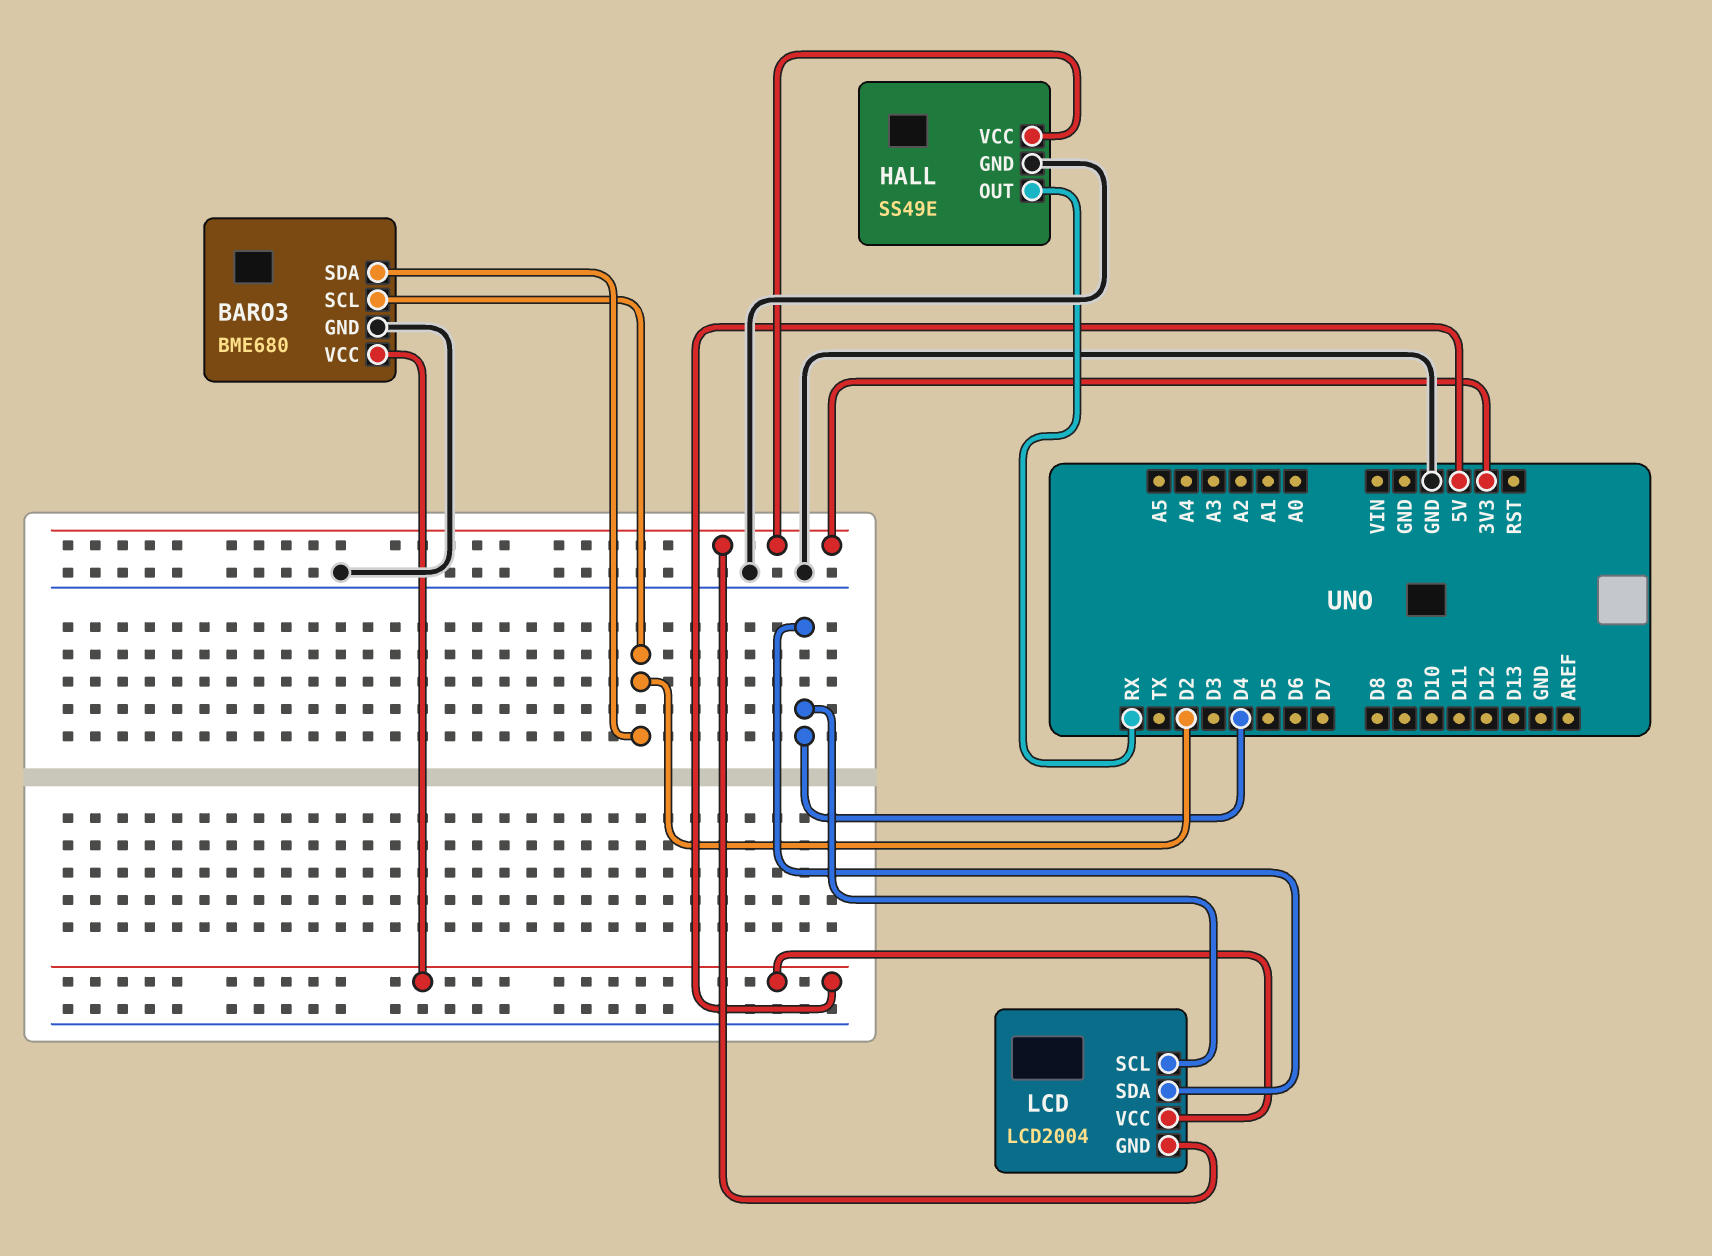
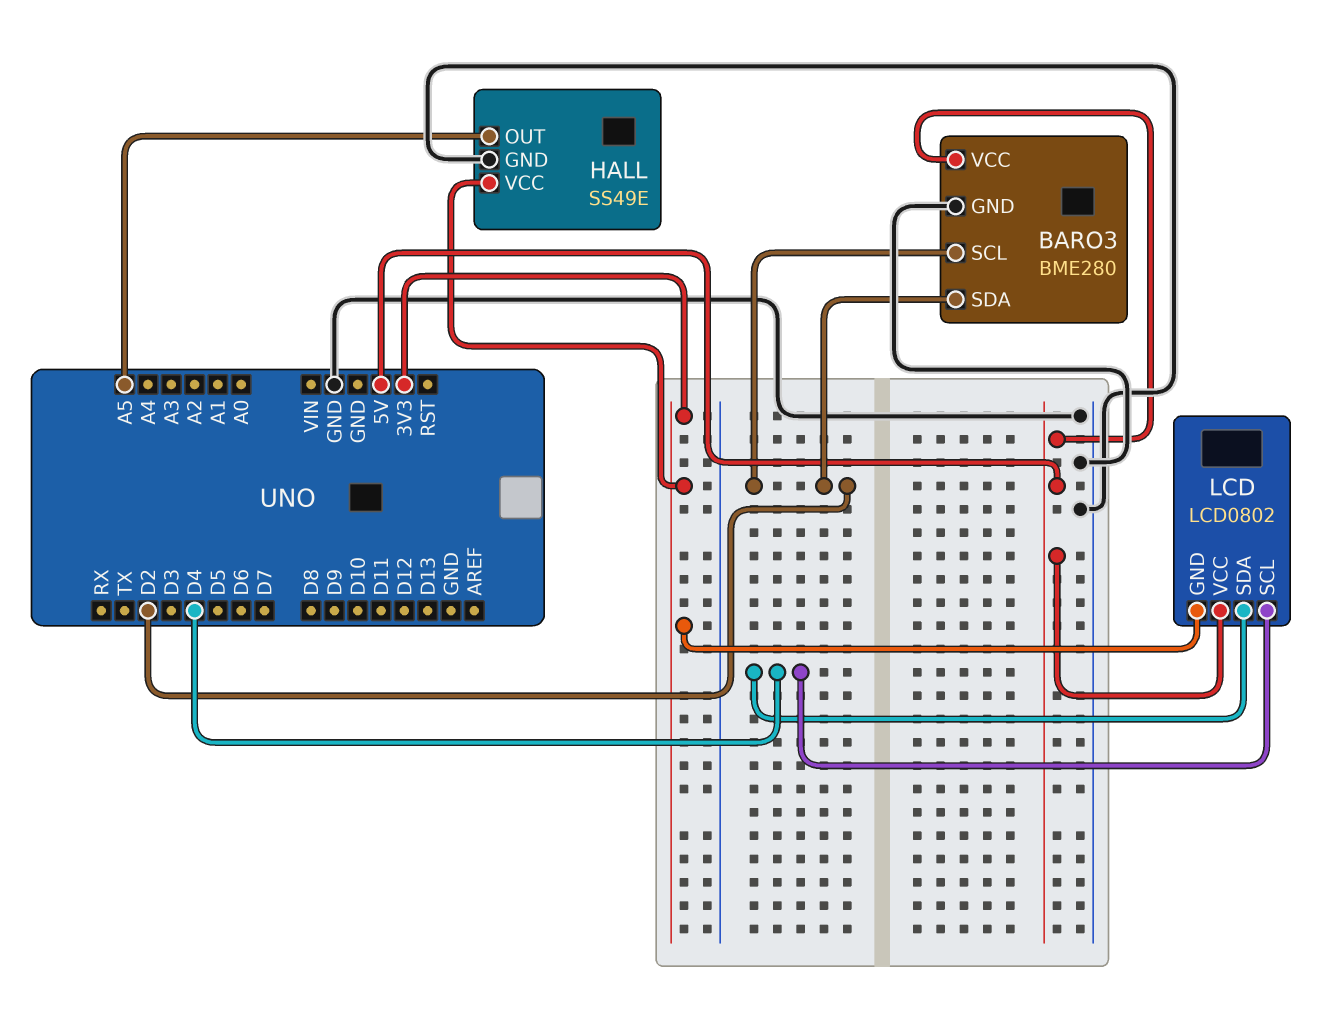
BARO3: BME680 -> BME280
HALL pin OUT: RX -> A5
LCD: LCD2004 -> LCD0802

